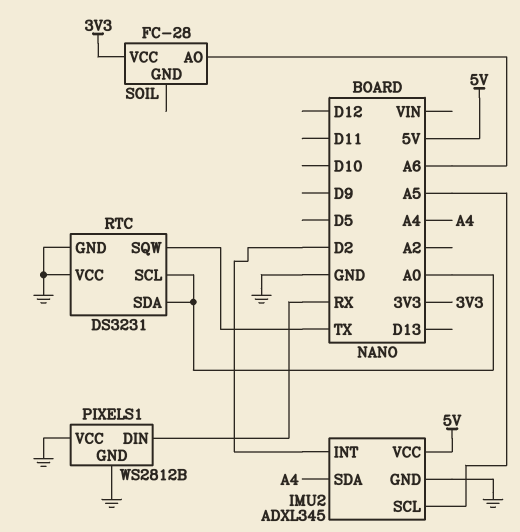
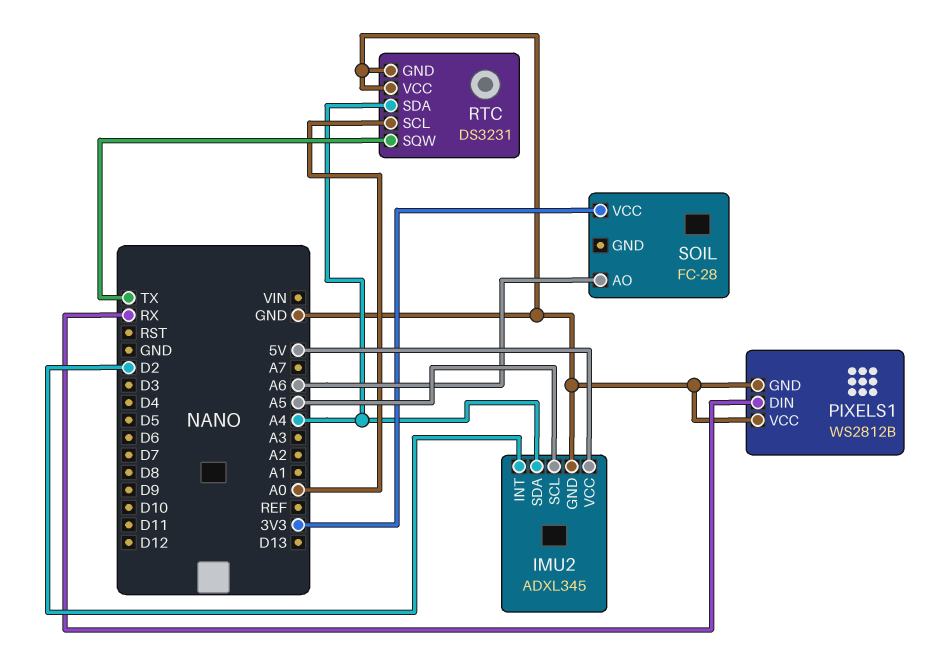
RTC pin SDA: A0 -> A4

